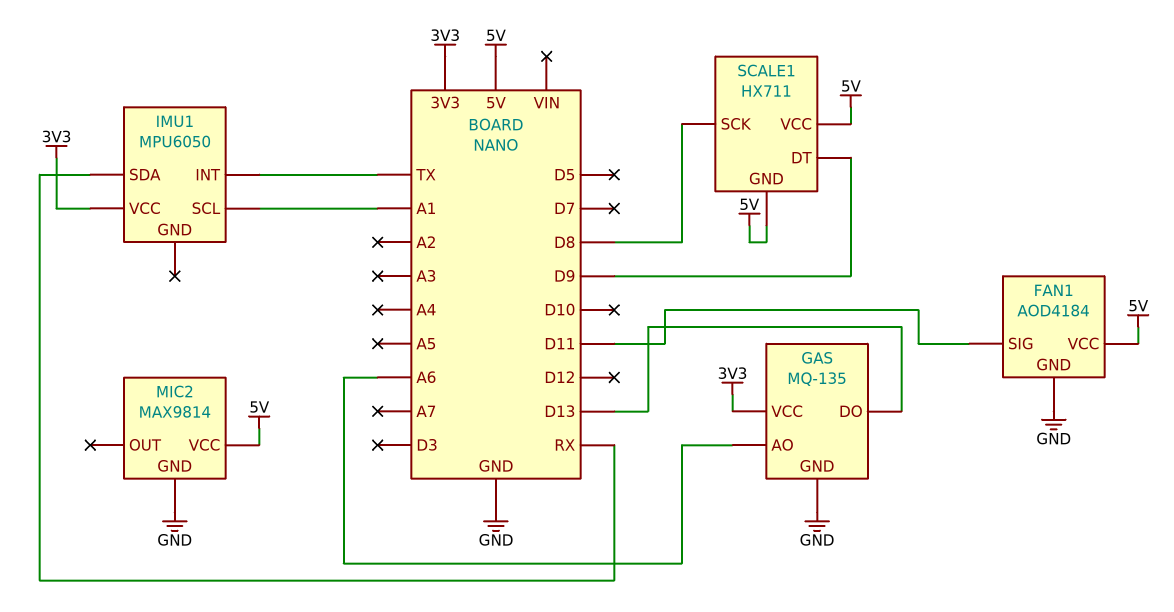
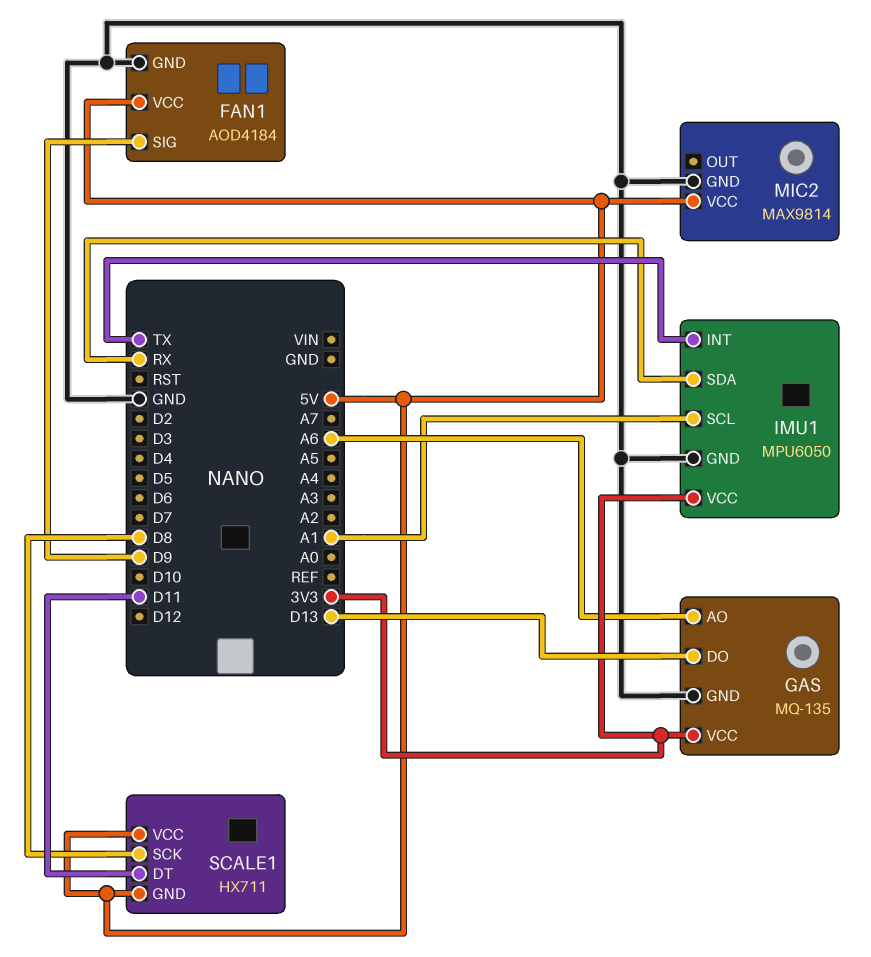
FAN1 pin SIG: D11 -> D9
IMU1 pin GND: none -> GND
SCALE1 pin DT: D9 -> D11

